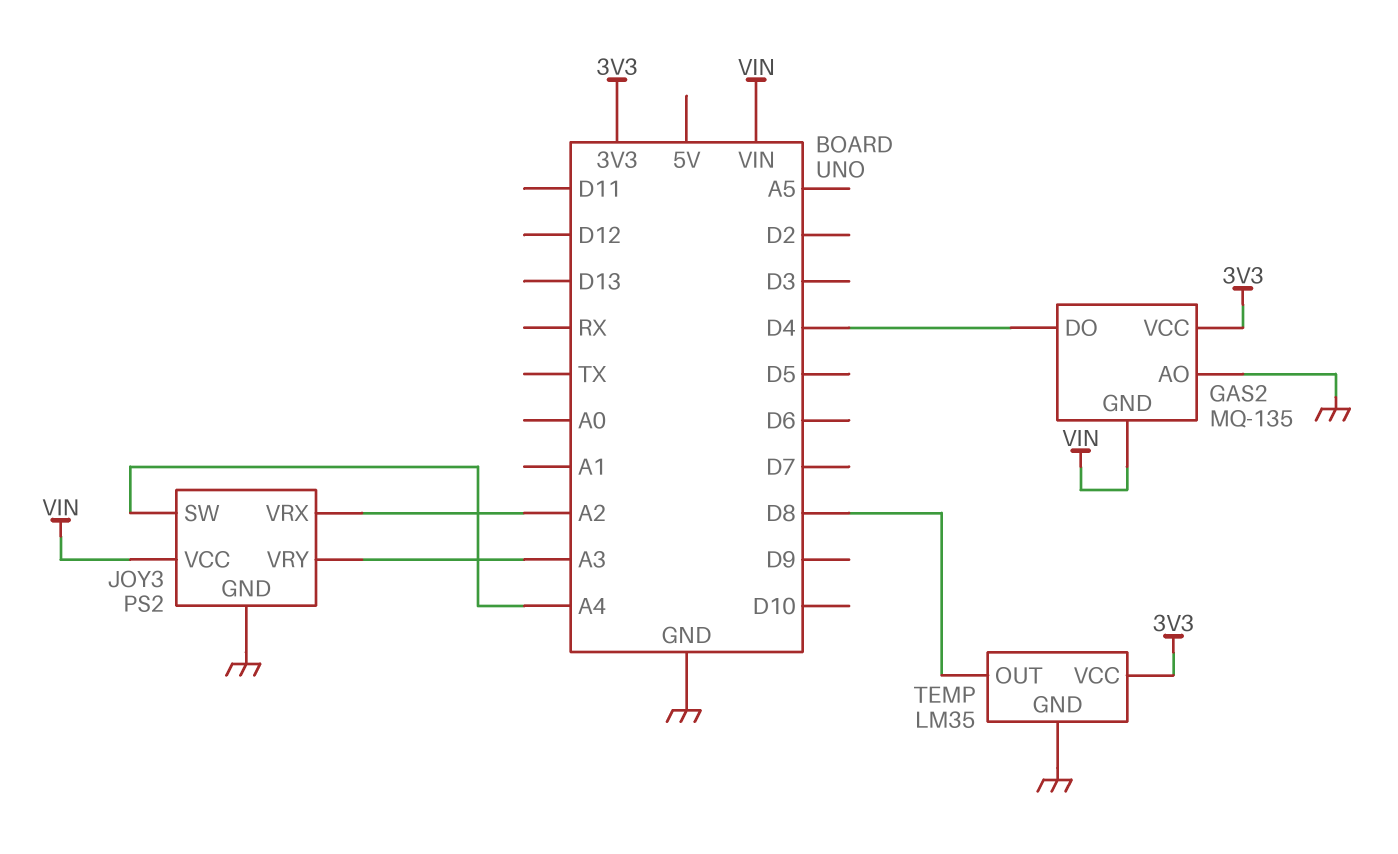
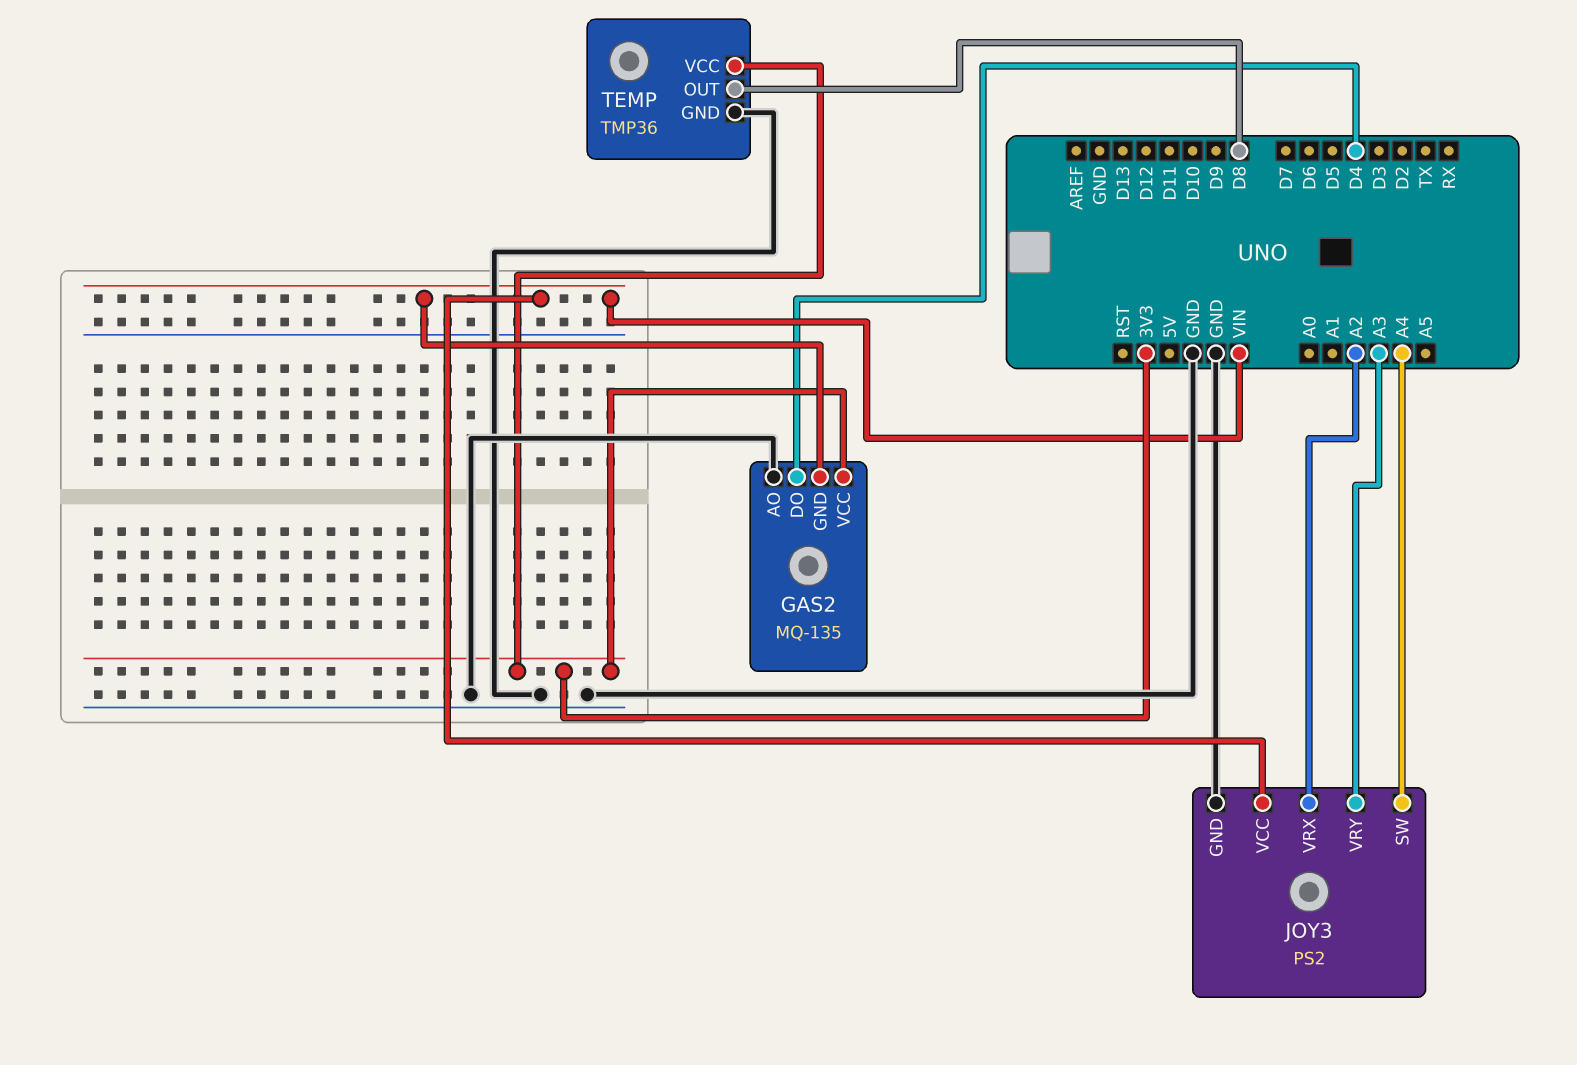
TEMP: LM35 -> TMP36

